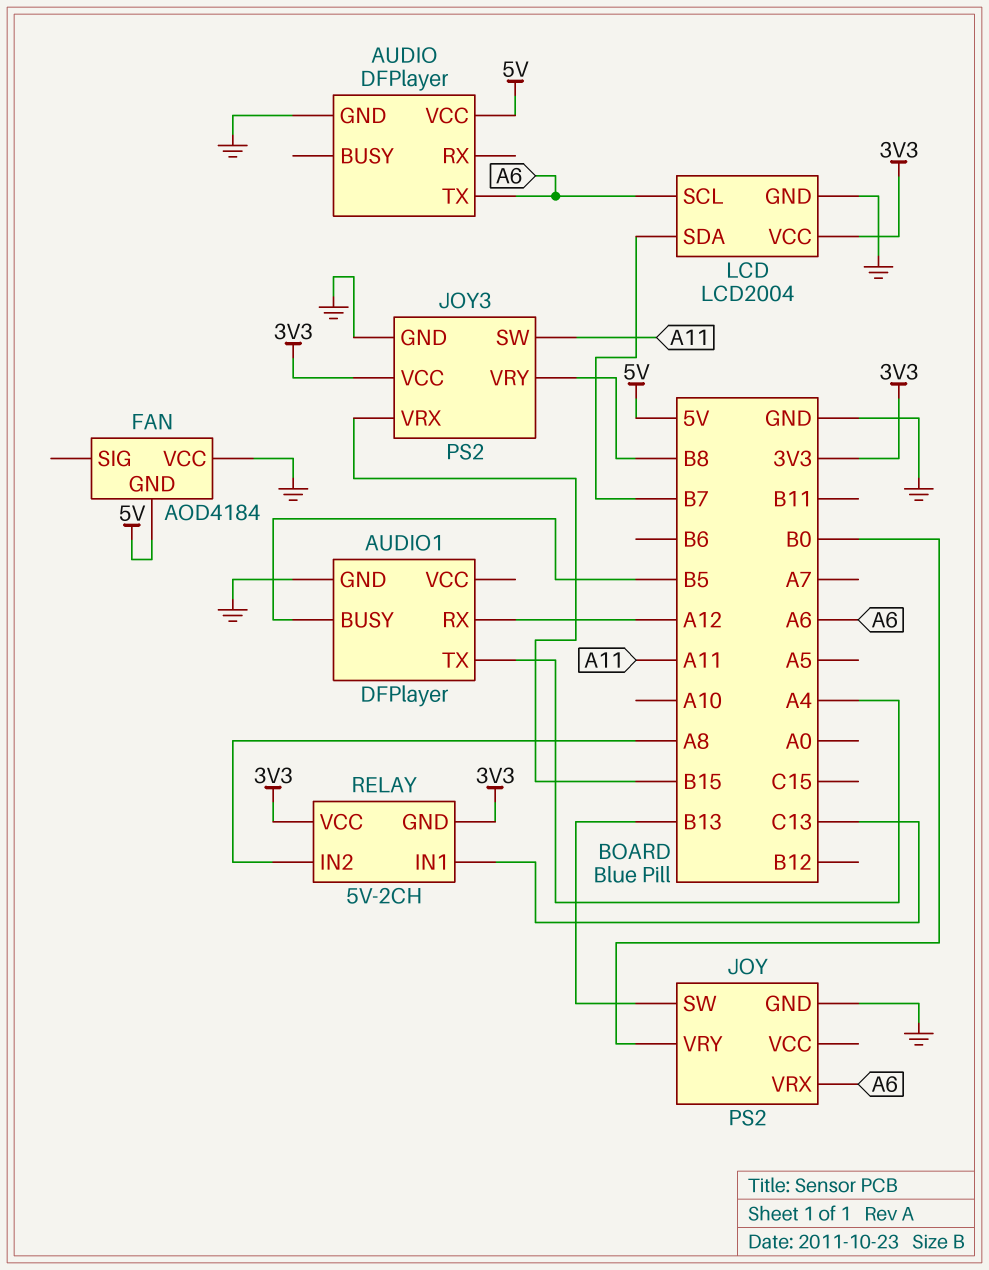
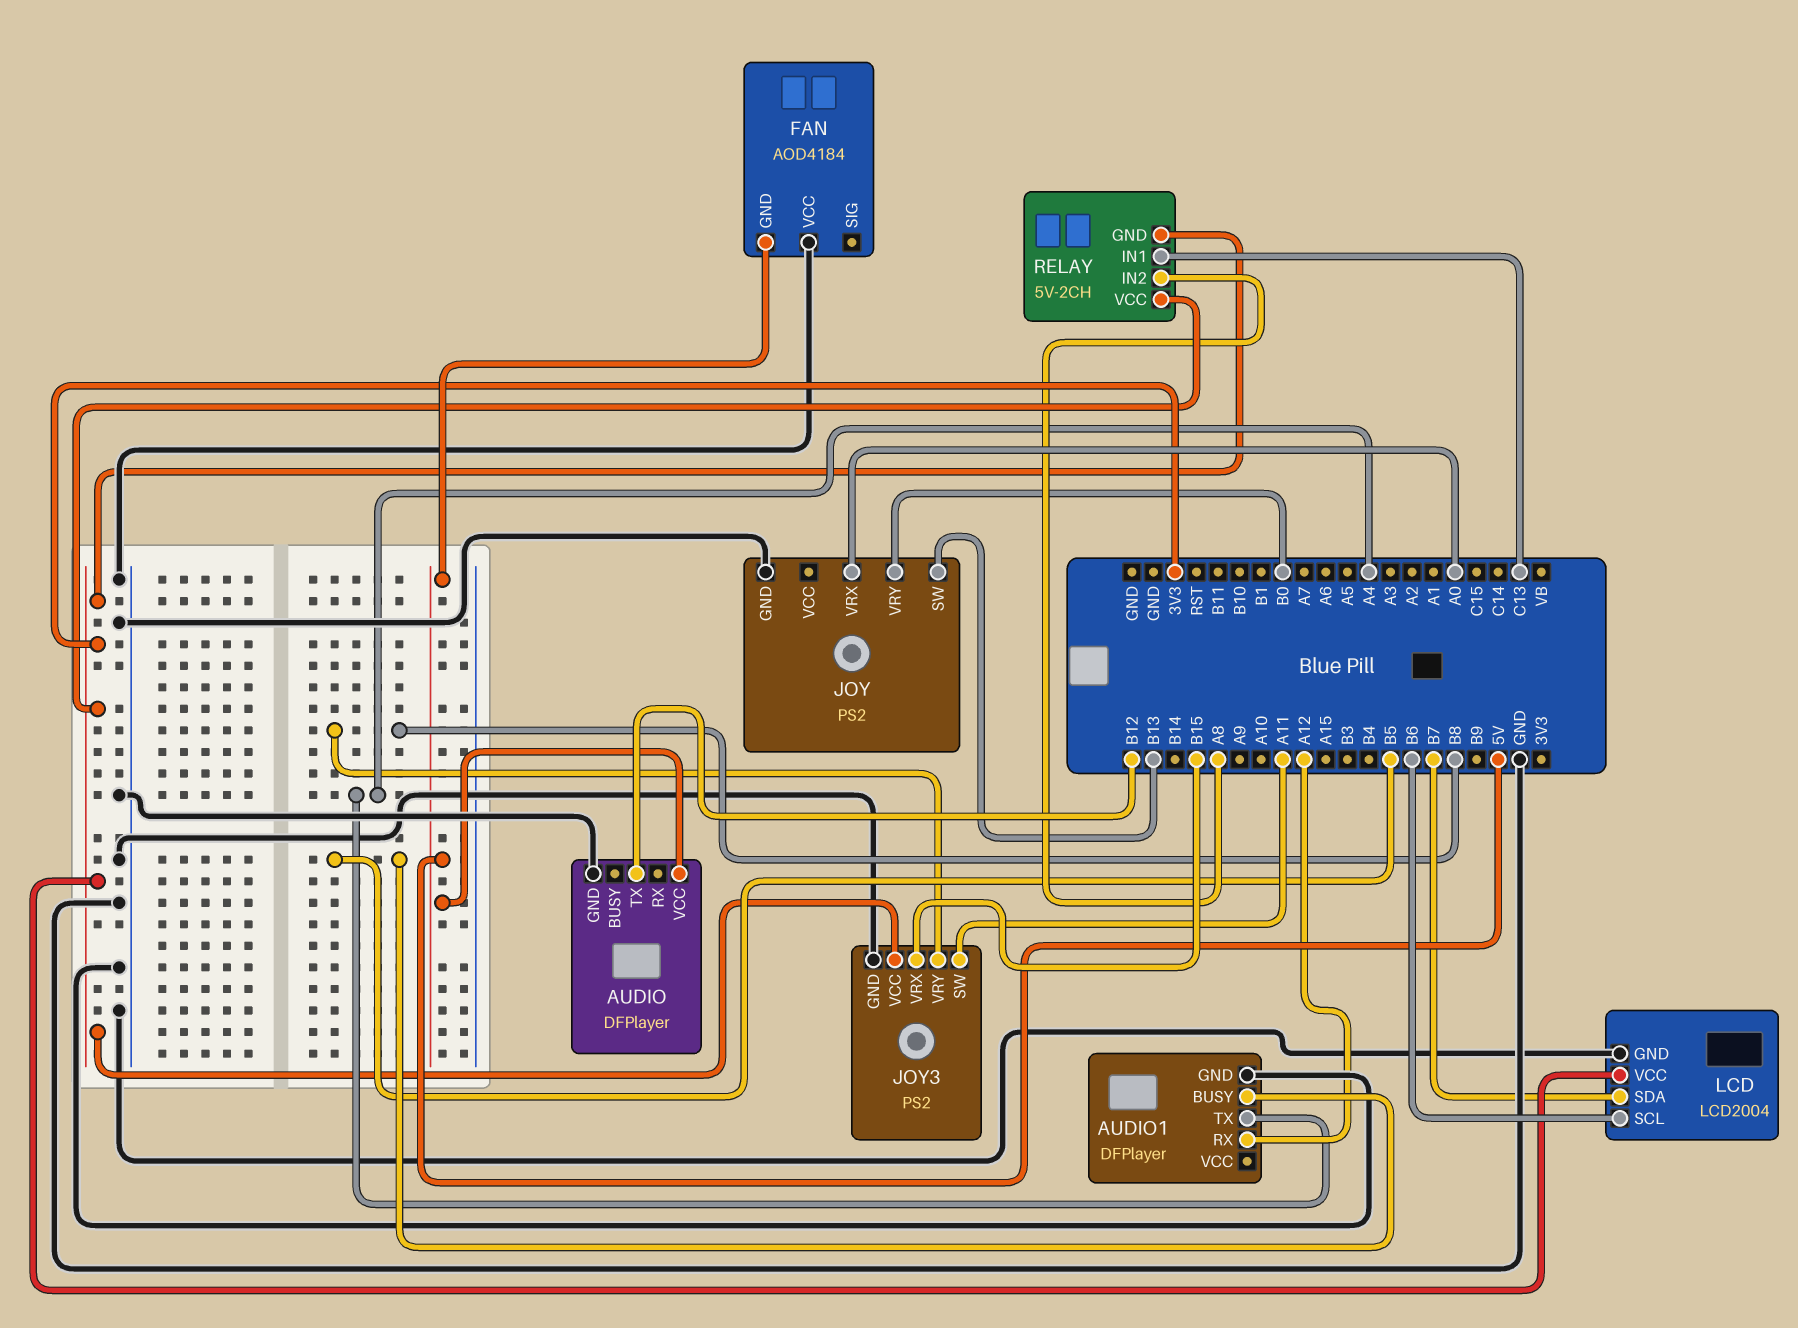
AUDIO pin TX: A6 -> B12
JOY pin VRX: A6 -> A0
LCD pin SCL: A6 -> B6

